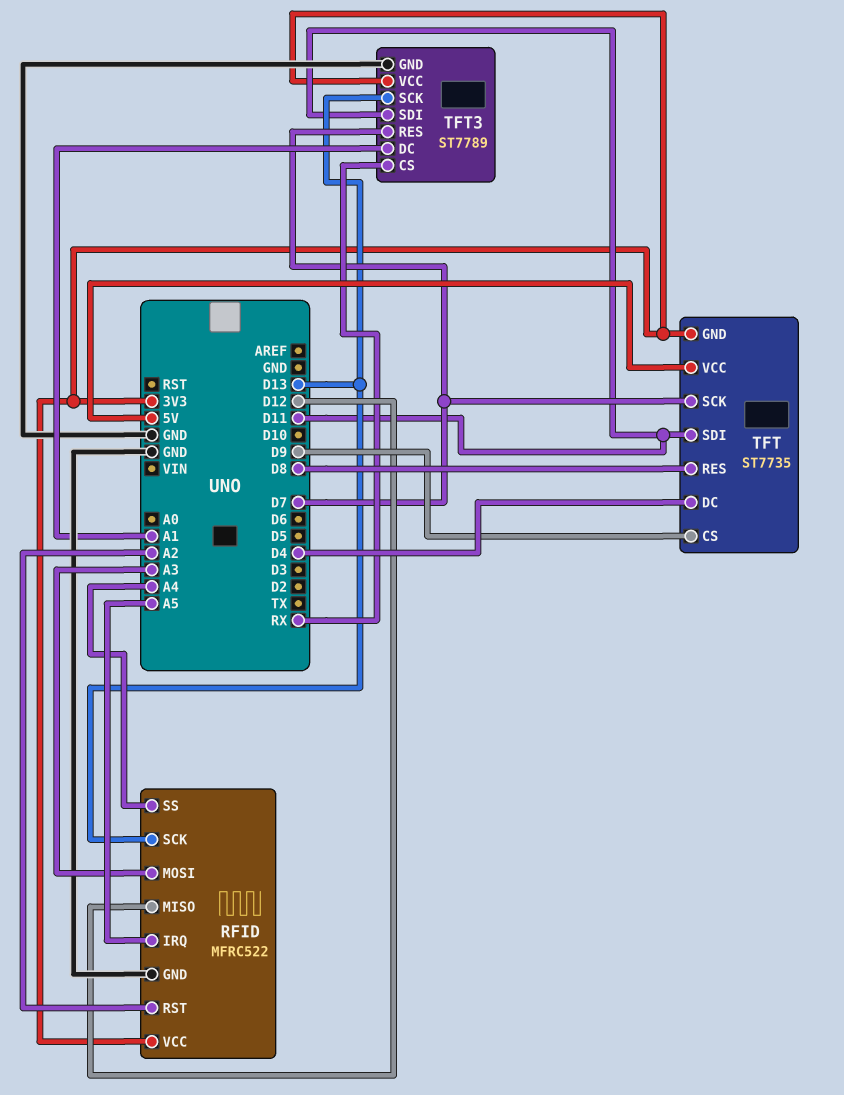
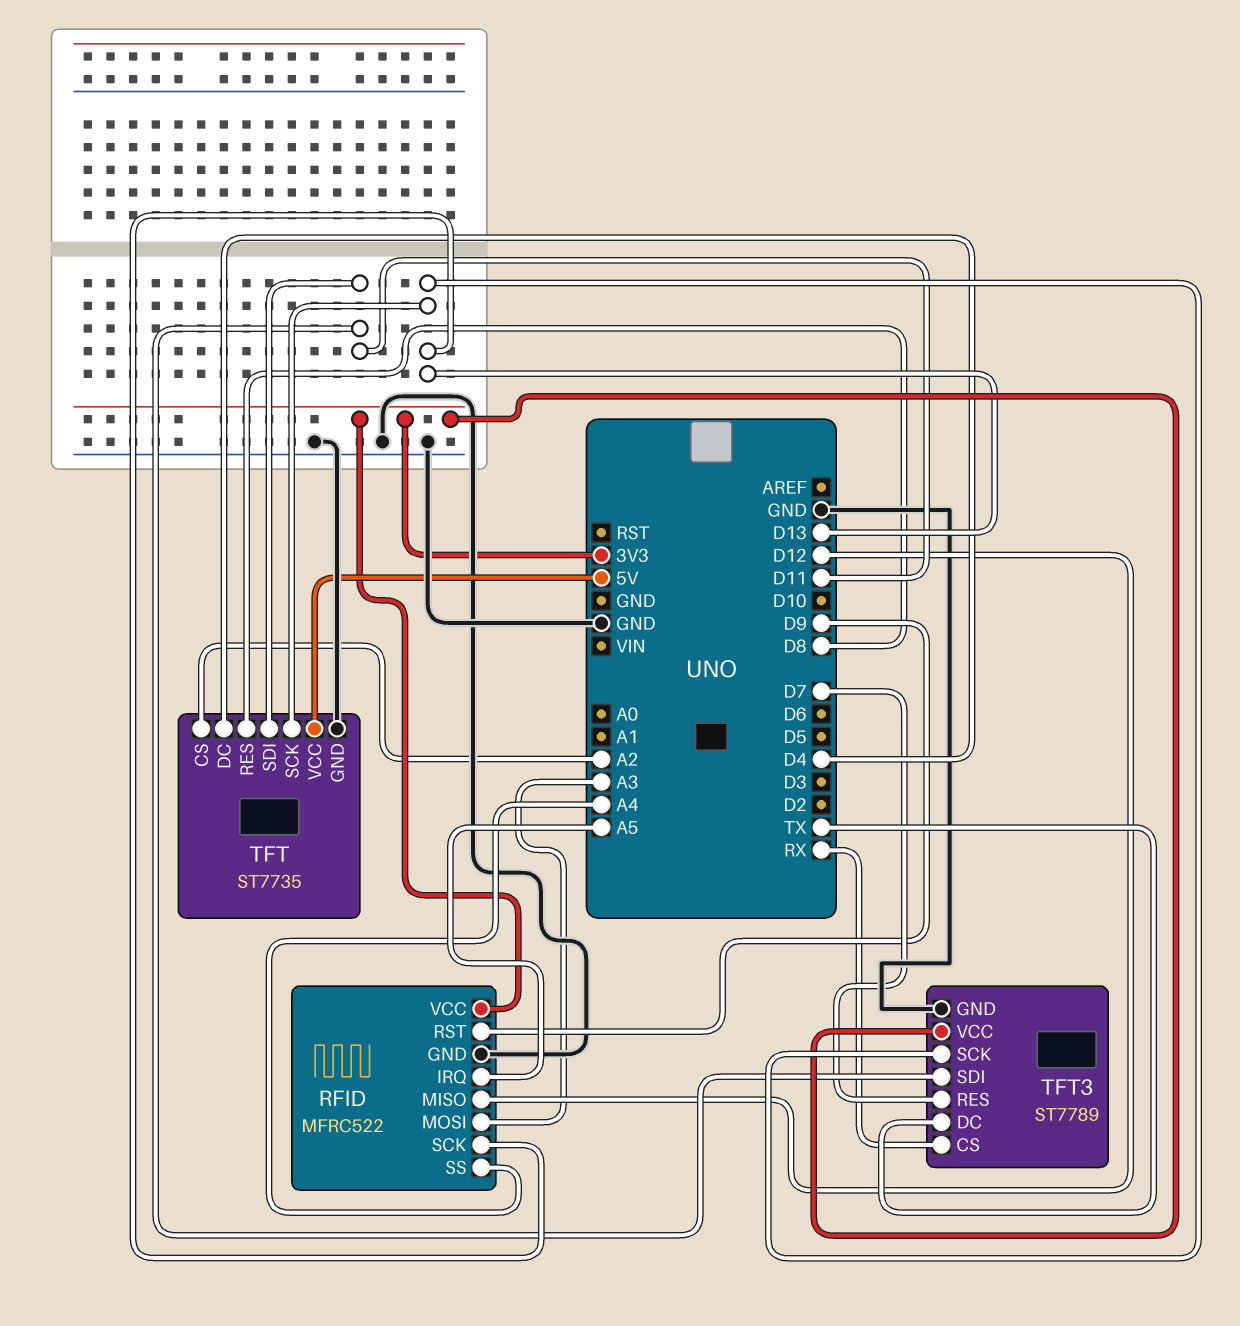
RFID pin RST: A2 -> D9
TFT pin CS: D9 -> A2
TFT pin GND: 3V3 -> GND
TFT pin SCK: D7 -> D13
TFT3 pin DC: A1 -> TX

